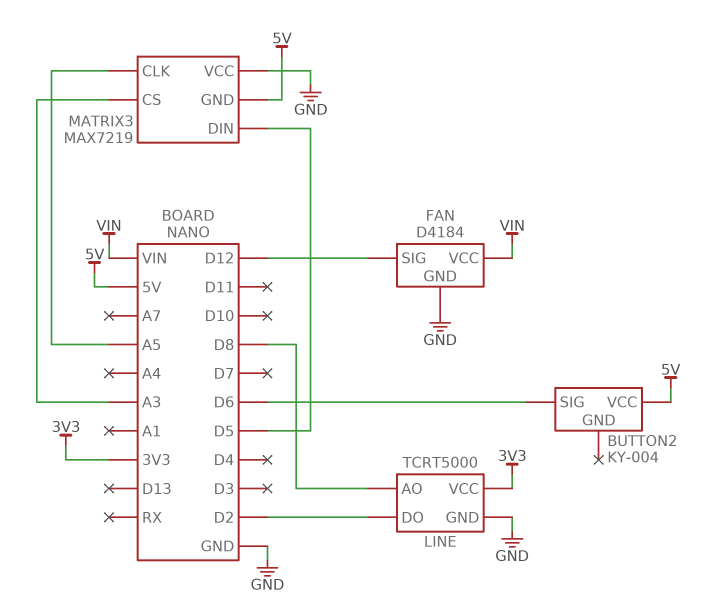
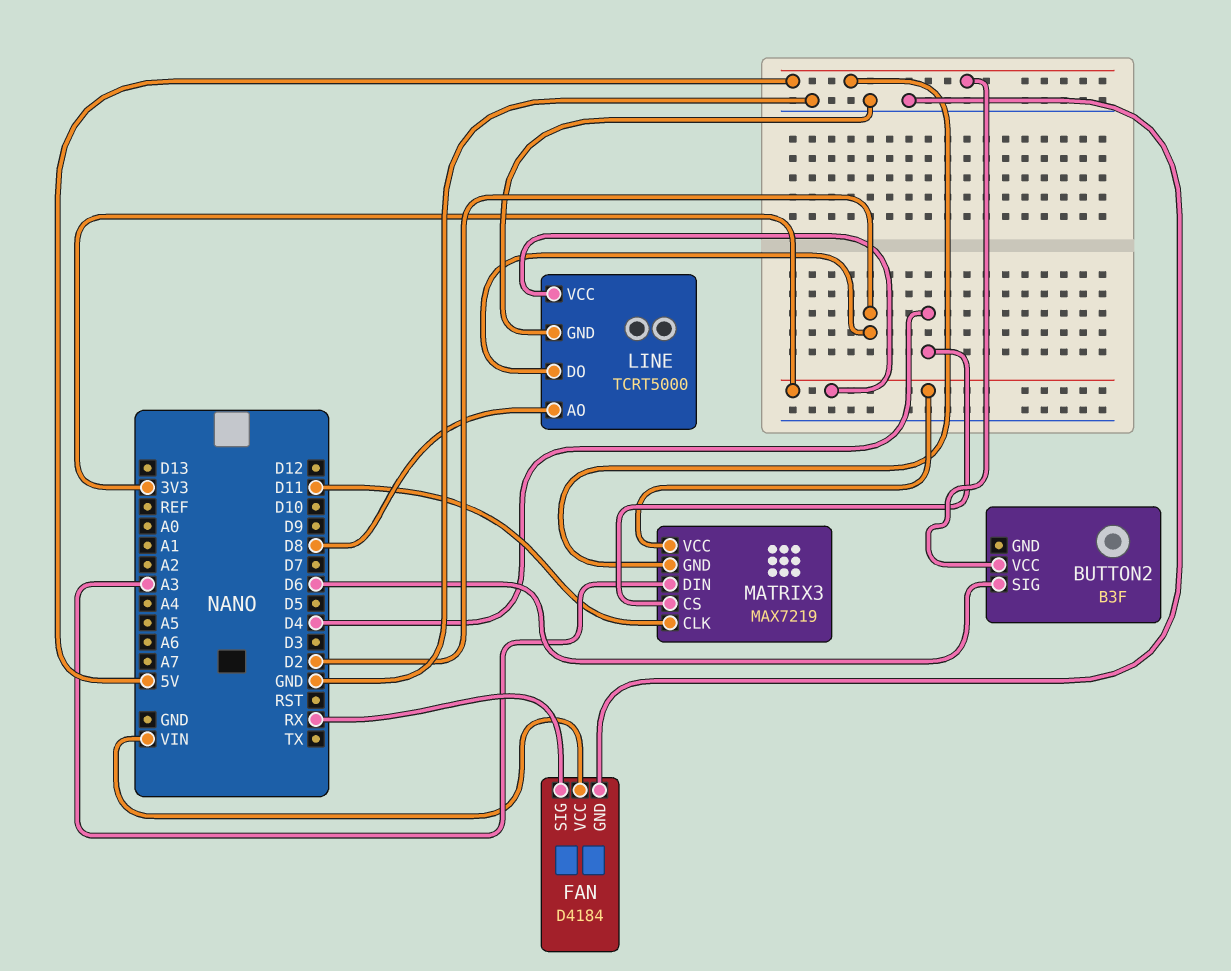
BUTTON2: KY-004 -> B3F
FAN pin SIG: D12 -> RX
MATRIX3 pin CLK: A5 -> D11
MATRIX3 pin CS: A3 -> D4
MATRIX3 pin DIN: D5 -> A3
MATRIX3 pin VCC: GND -> 3V3

